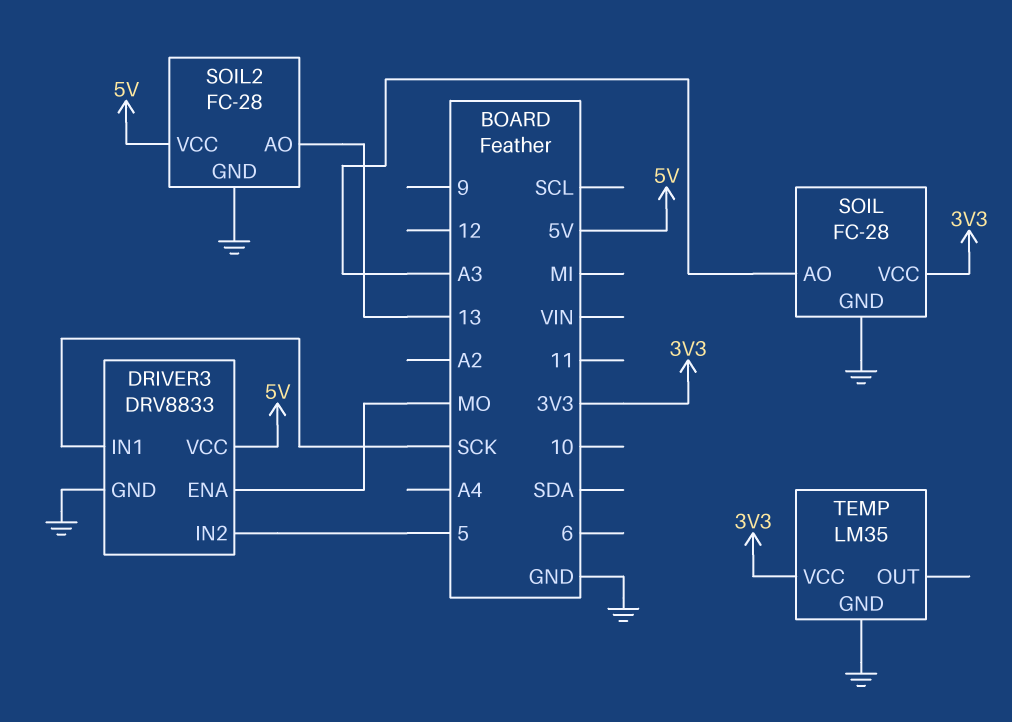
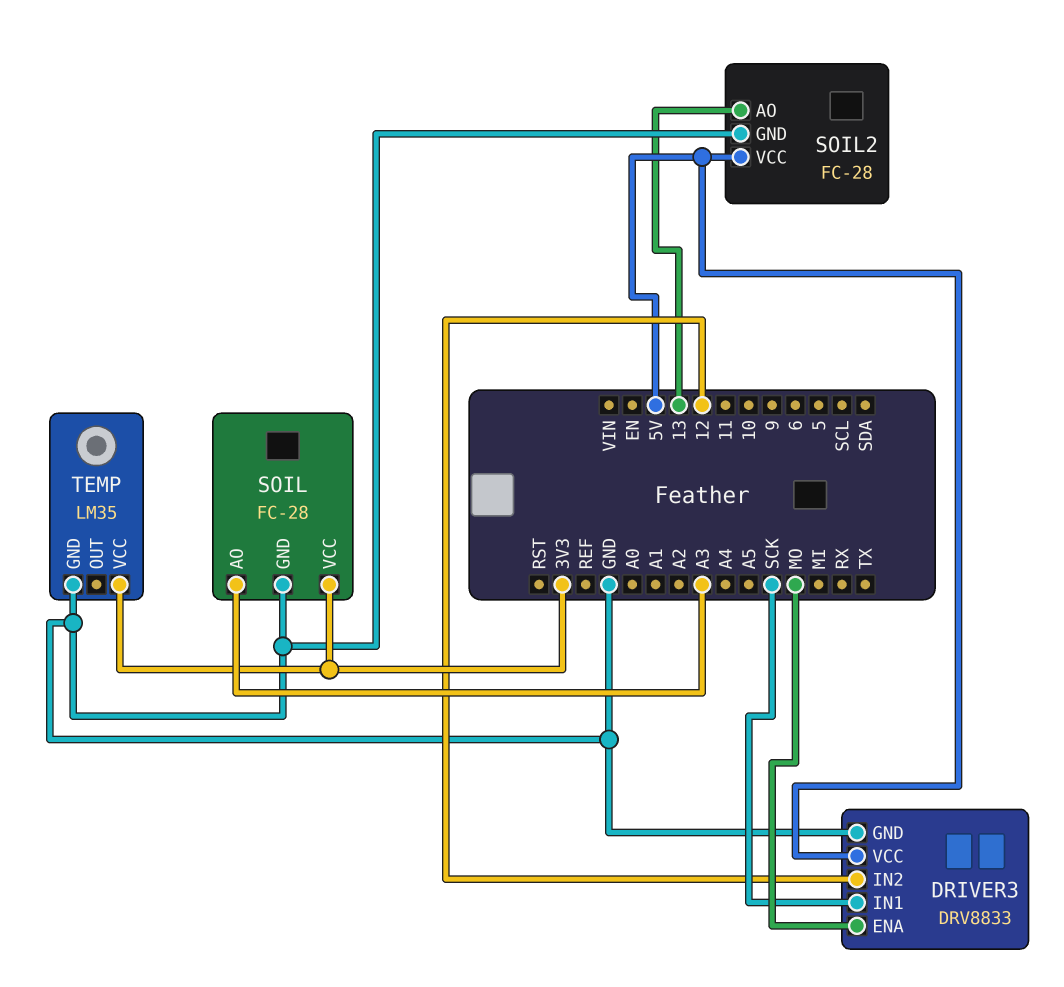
DRIVER3 pin IN2: 5 -> 12

